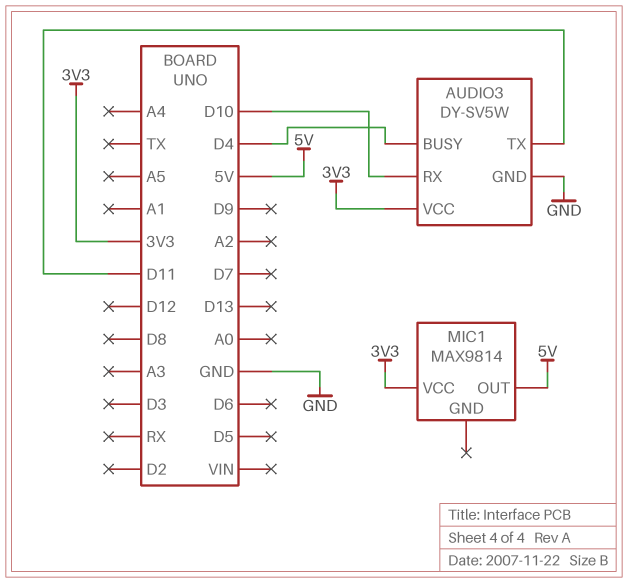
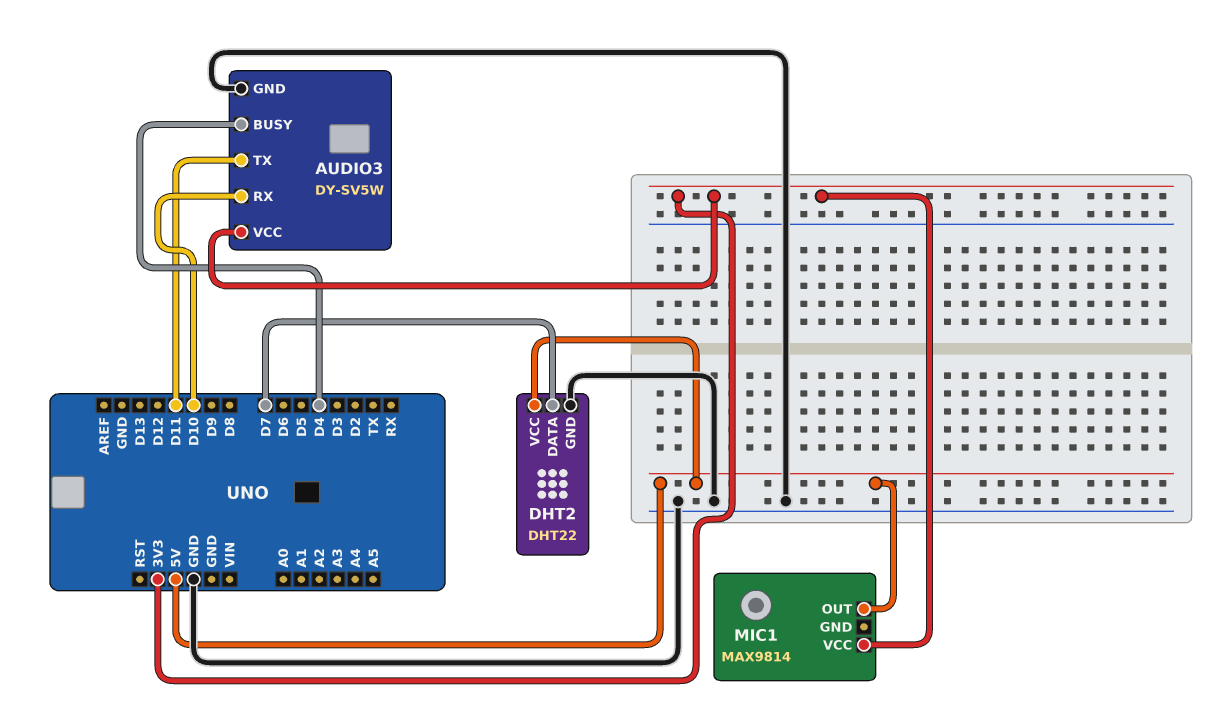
DHT2: none -> DHT22
DHT2 pin DATA: none -> D7
DHT2 pin GND: none -> GND
DHT2 pin VCC: none -> 5V

